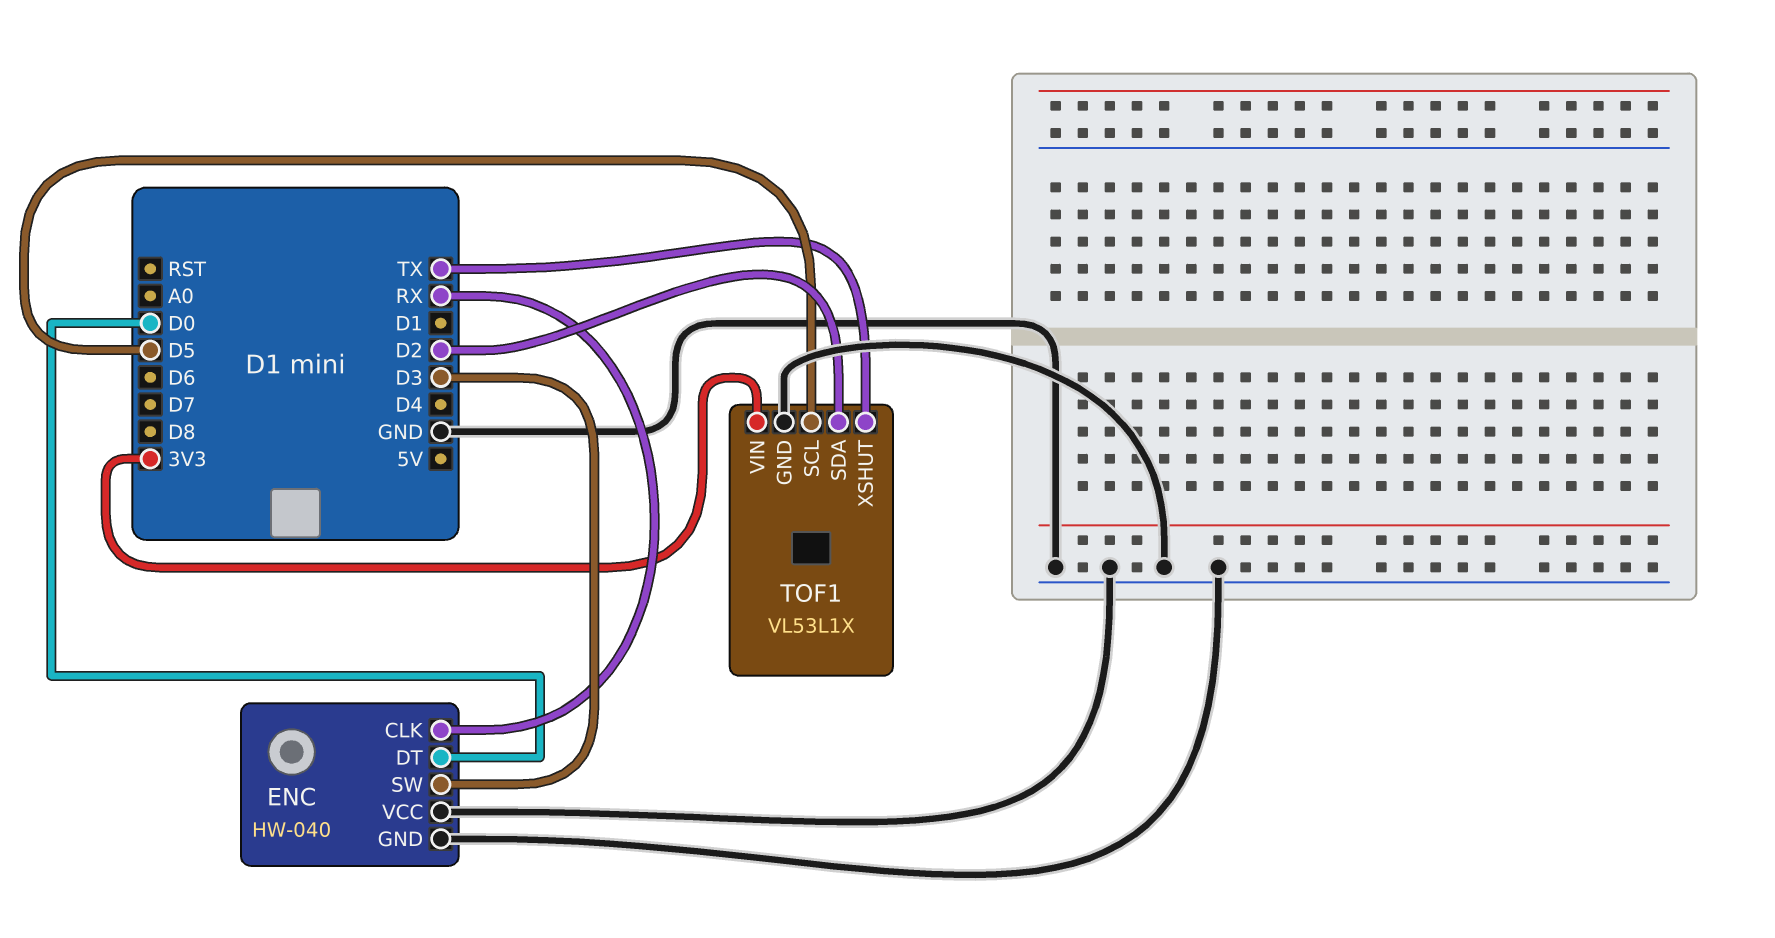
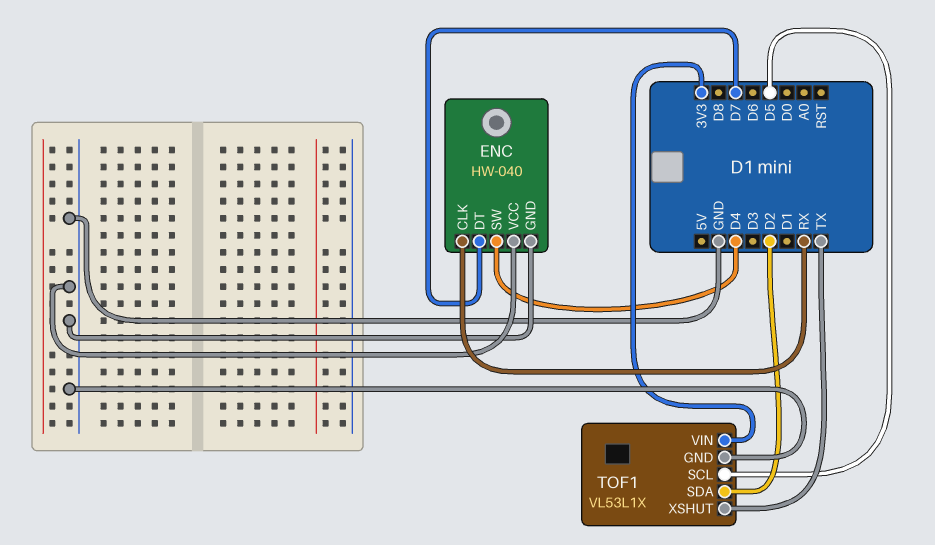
ENC pin DT: D0 -> D7
ENC pin SW: D3 -> D4

